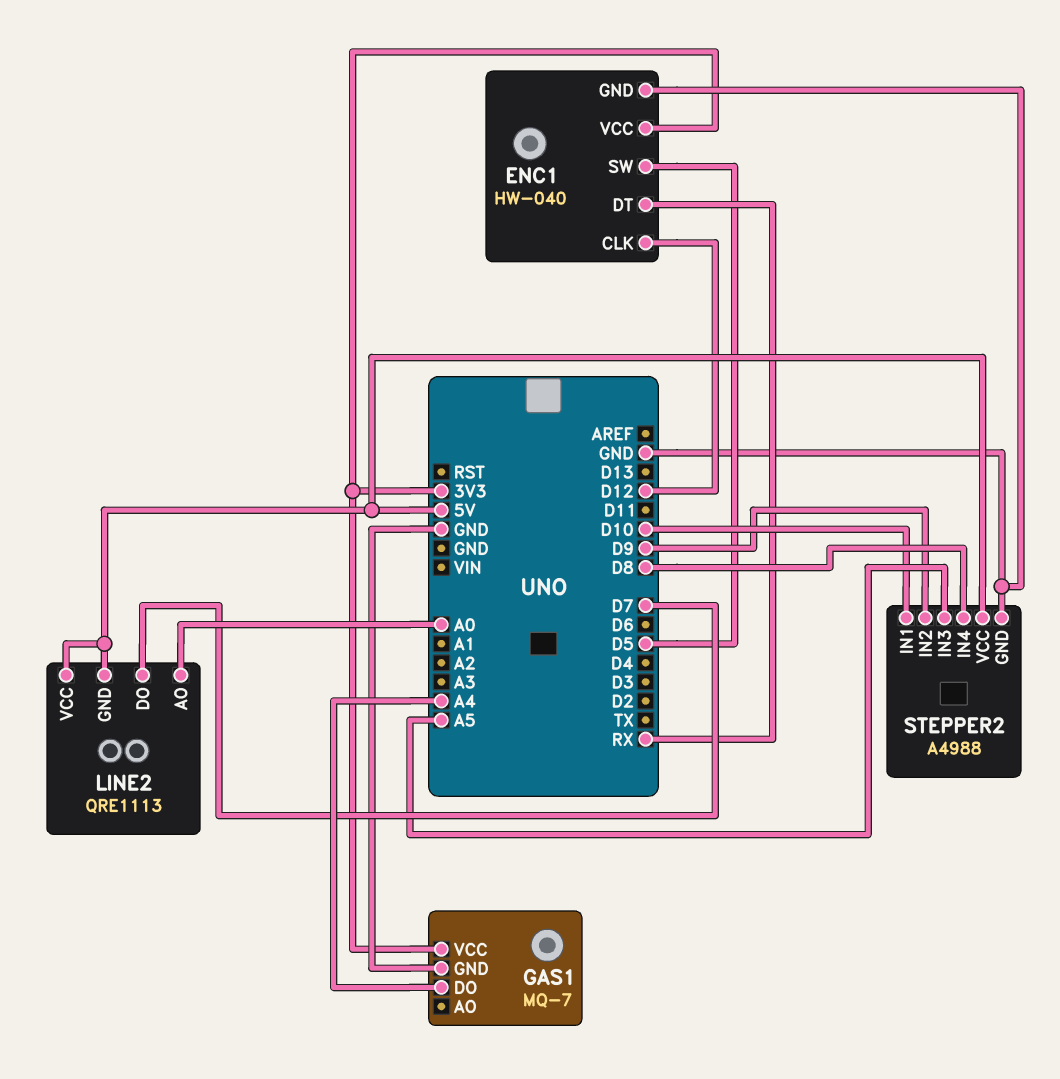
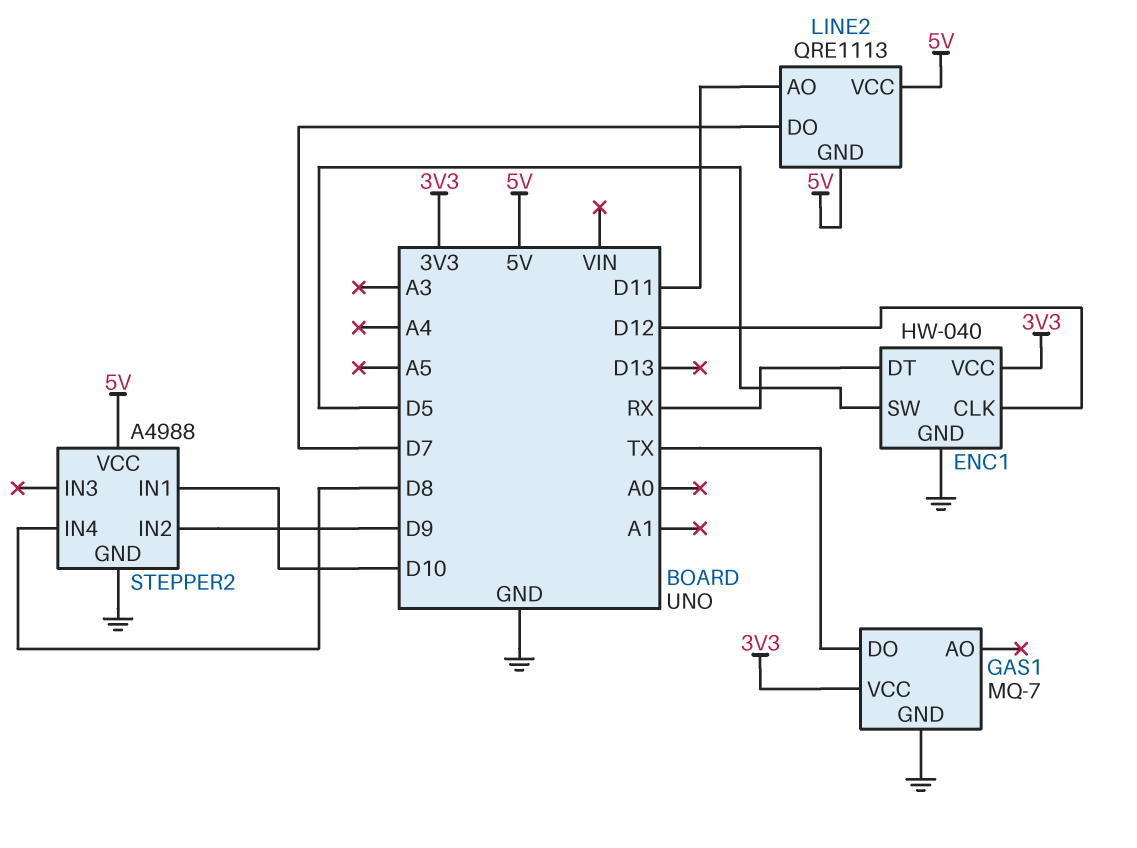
GAS1 pin DO: A4 -> TX
LINE2 pin AO: A0 -> D11
STEPPER2 pin IN3: A5 -> none

